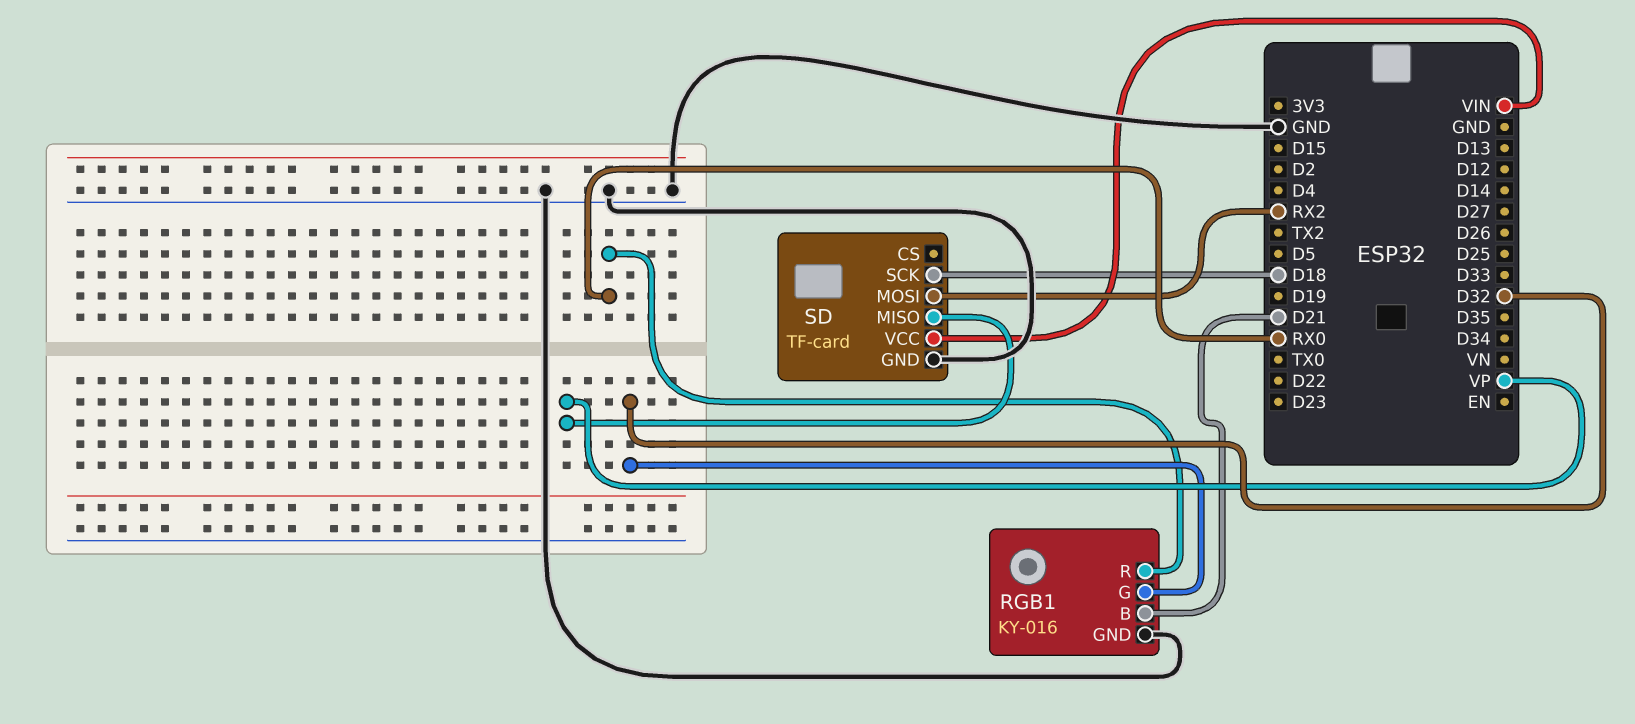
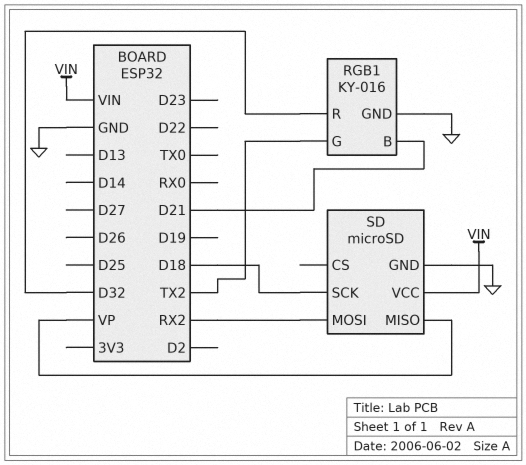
RGB1 pin G: D32 -> TX2
RGB1 pin R: RX0 -> D32
SD: TF-card -> microSD

